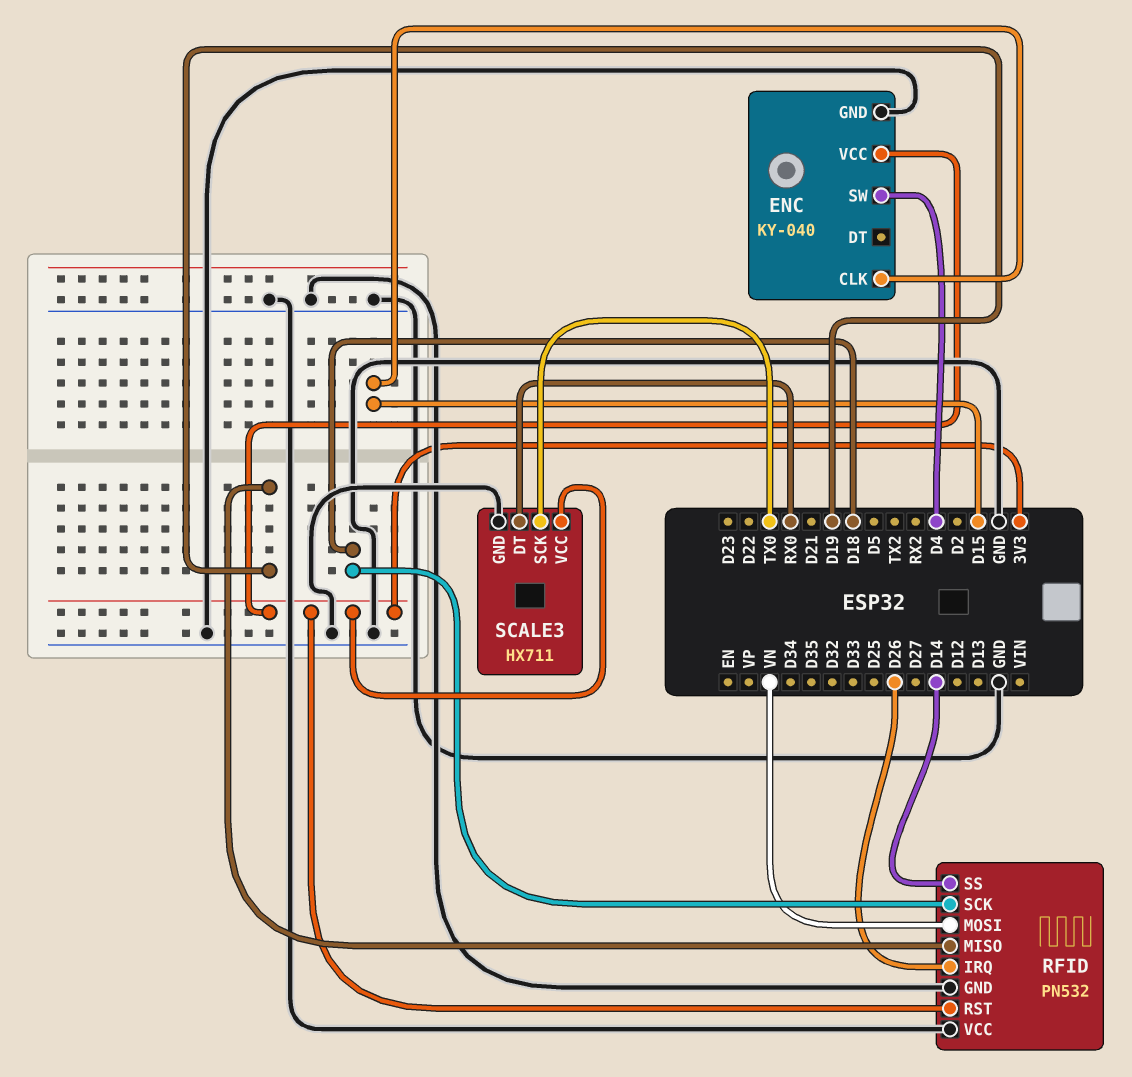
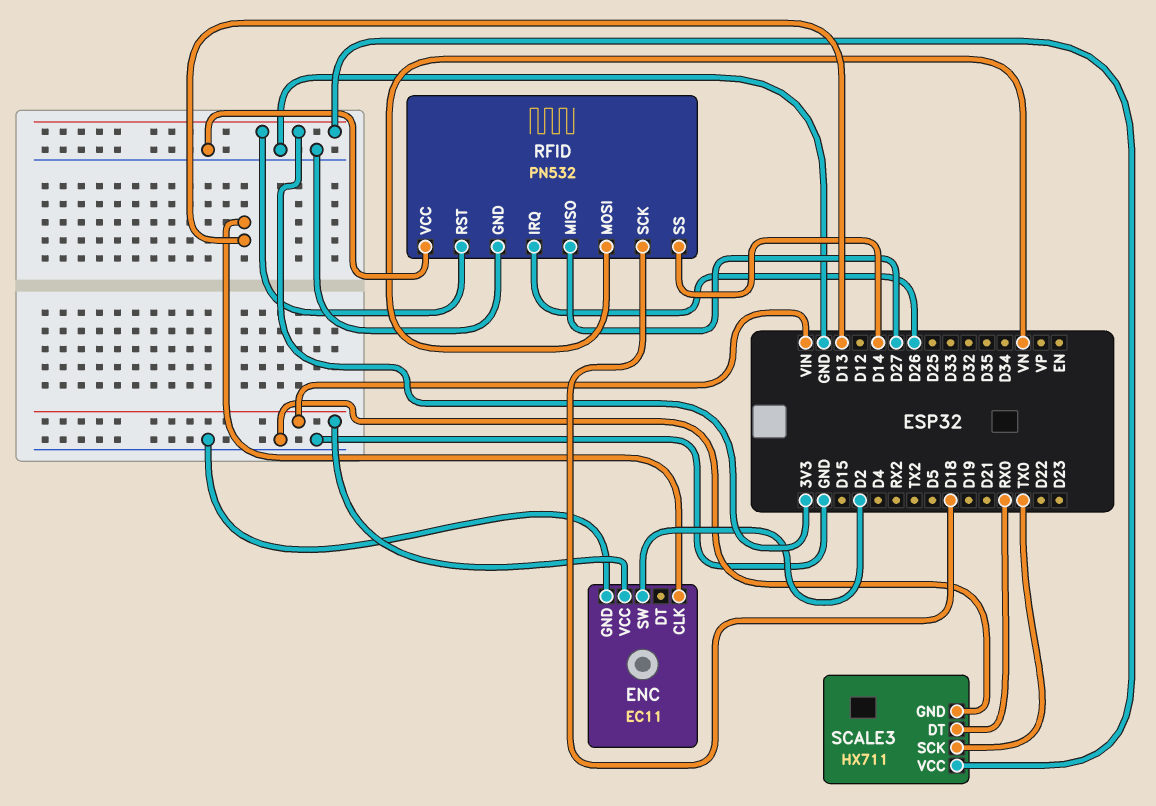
ENC: KY-040 -> EC11
ENC pin CLK: D15 -> D13
ENC pin SW: D4 -> D2
ENC pin VCC: 3V3 -> VIN
RFID pin MISO: D19 -> D27

